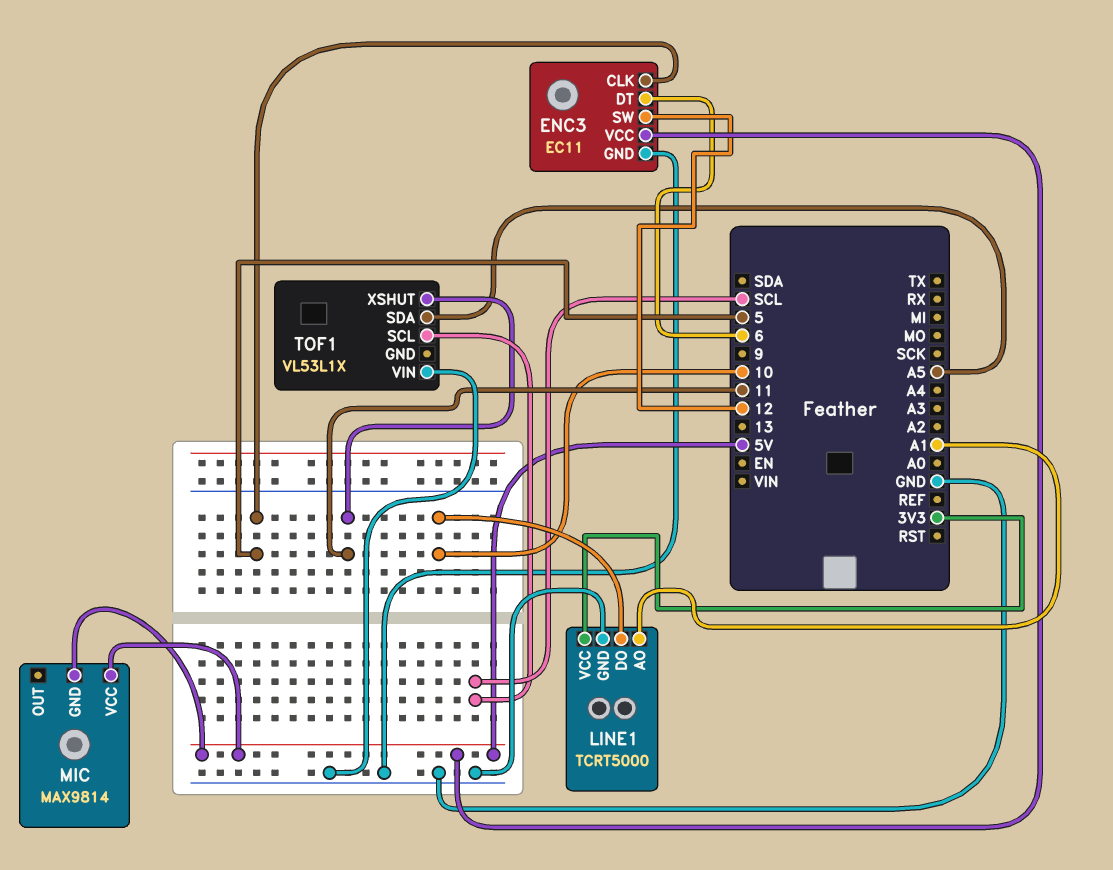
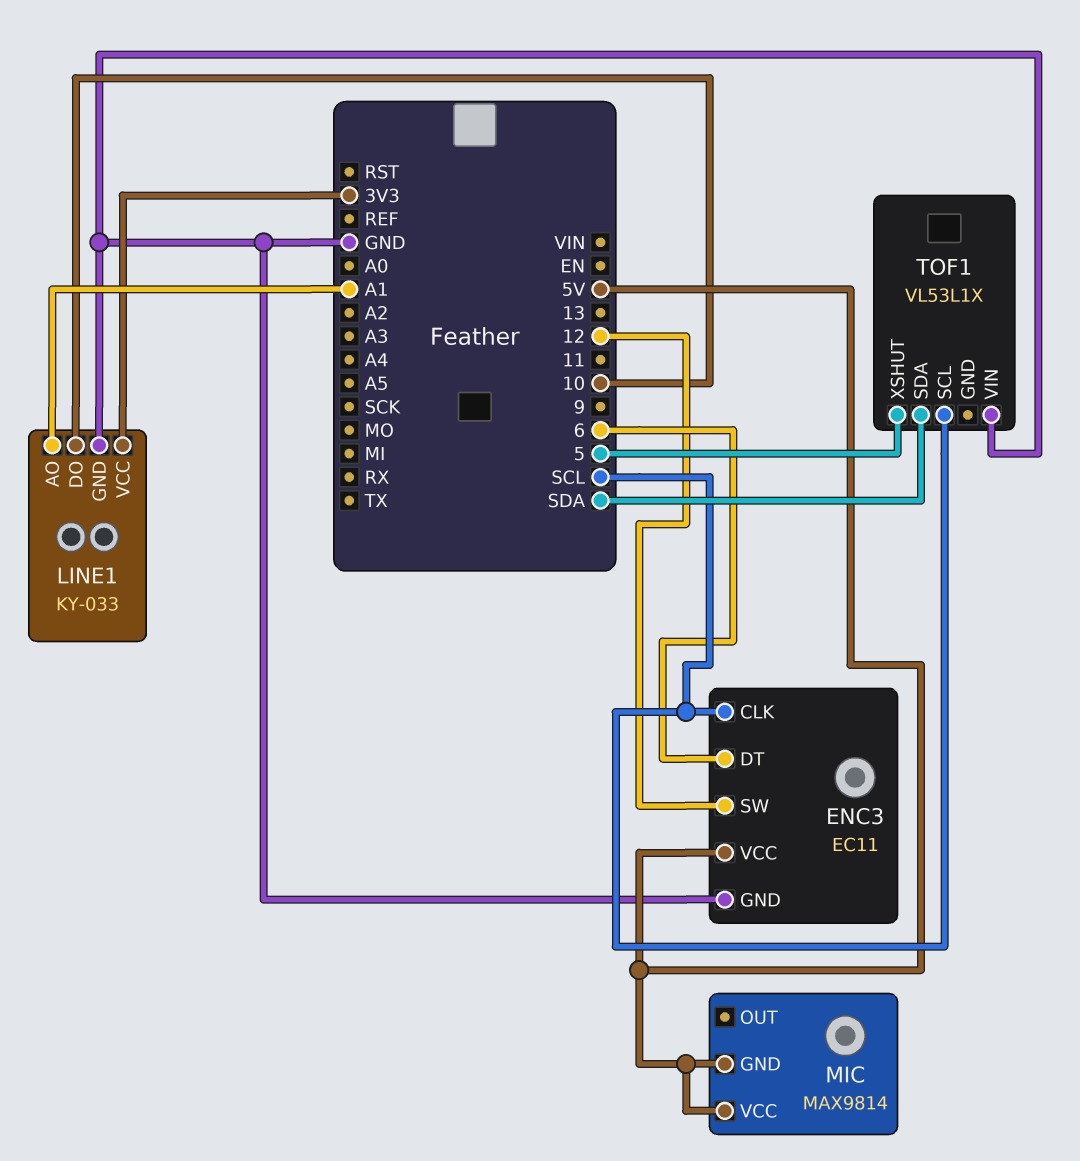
ENC3 pin CLK: 5 -> SCL
LINE1: TCRT5000 -> KY-033
TOF1 pin SDA: A5 -> SDA
TOF1 pin XSHUT: 11 -> 5

